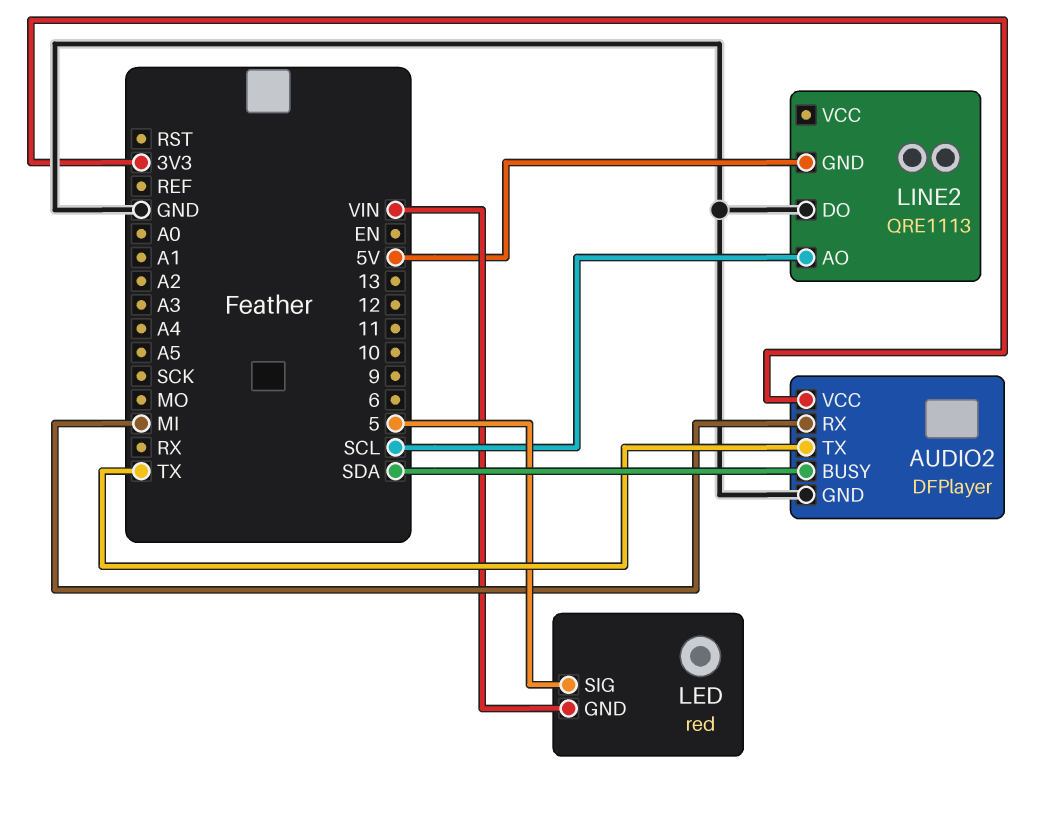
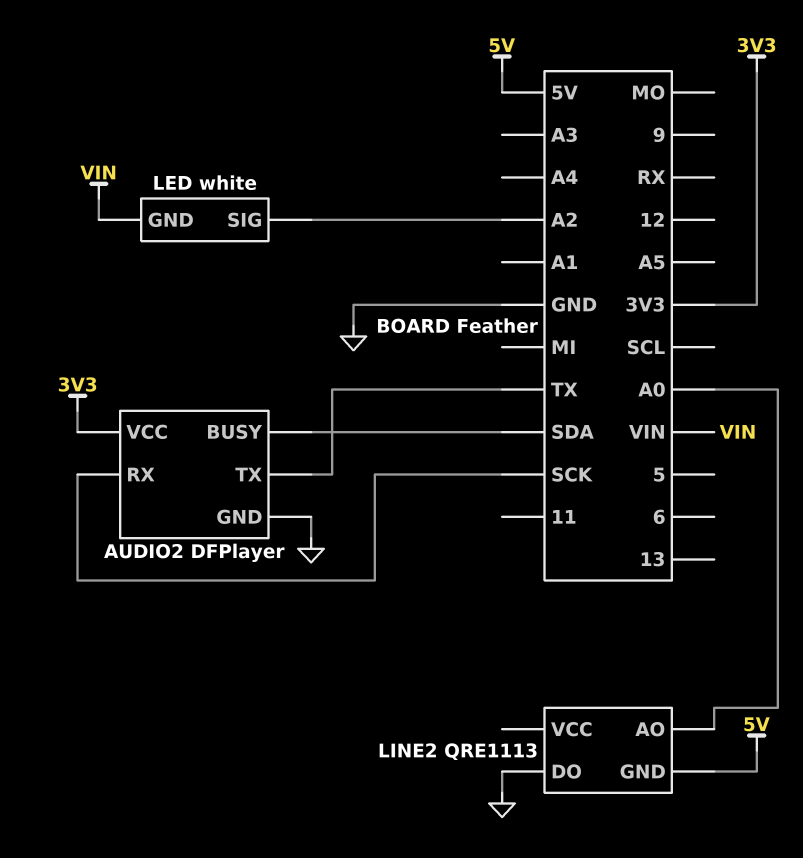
AUDIO2 pin RX: MI -> SCK
LED: red -> white
LED pin SIG: 5 -> A2
LINE2 pin AO: SCL -> A0

